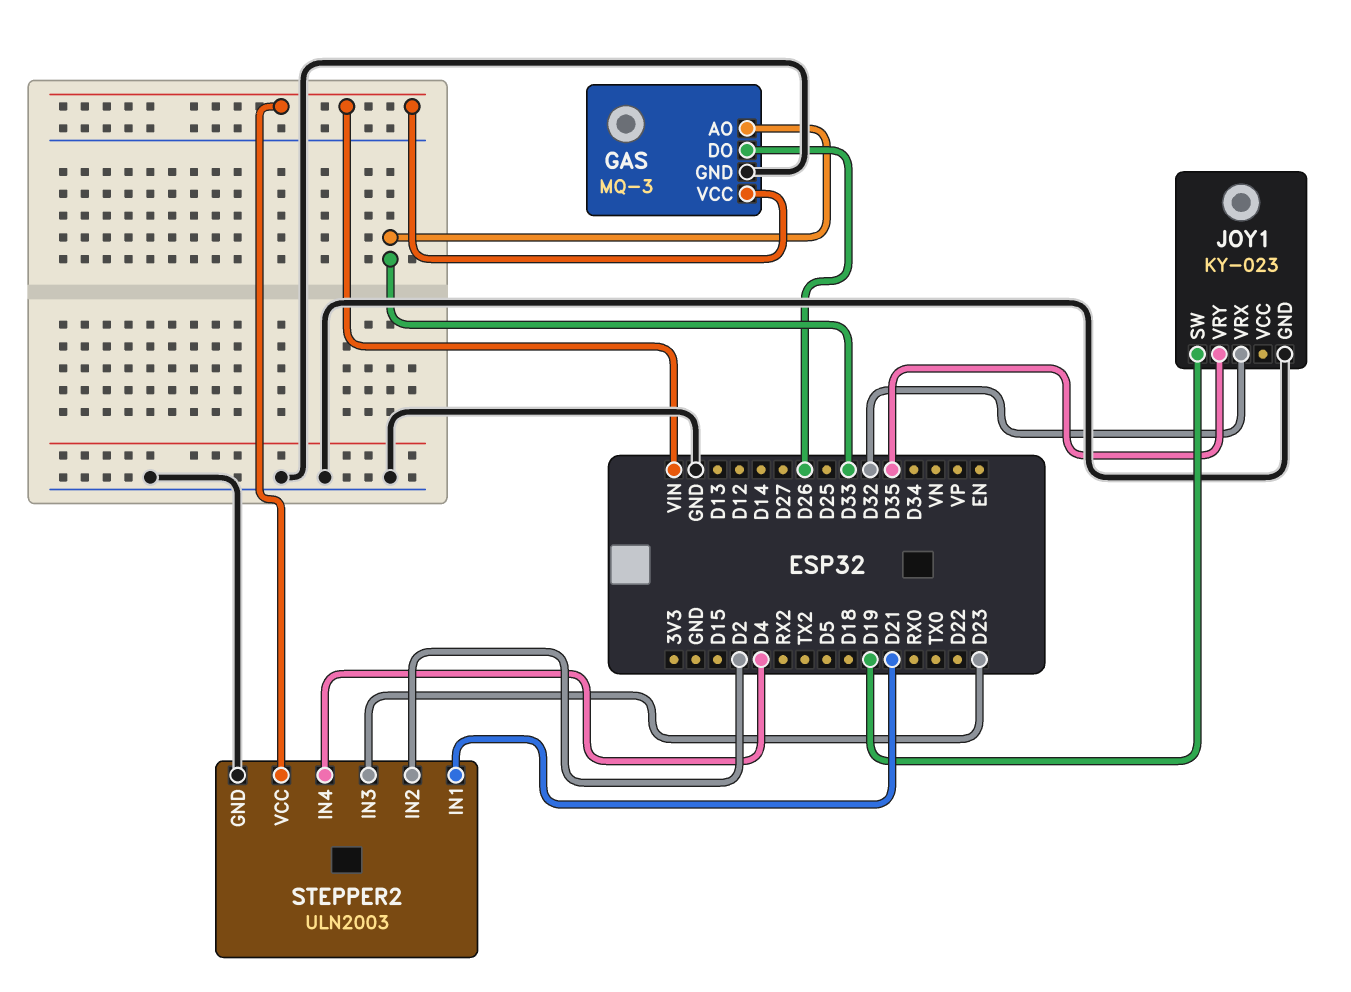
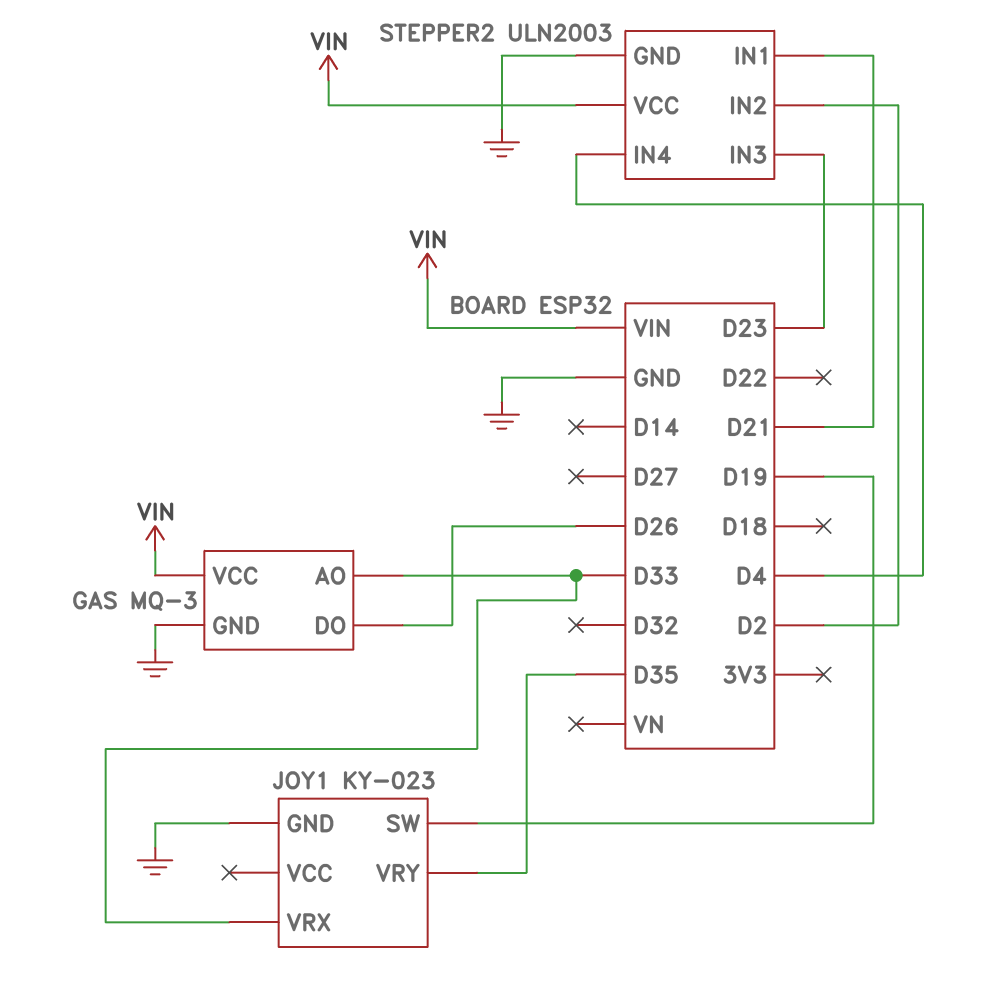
JOY1 pin VRX: D32 -> D33

